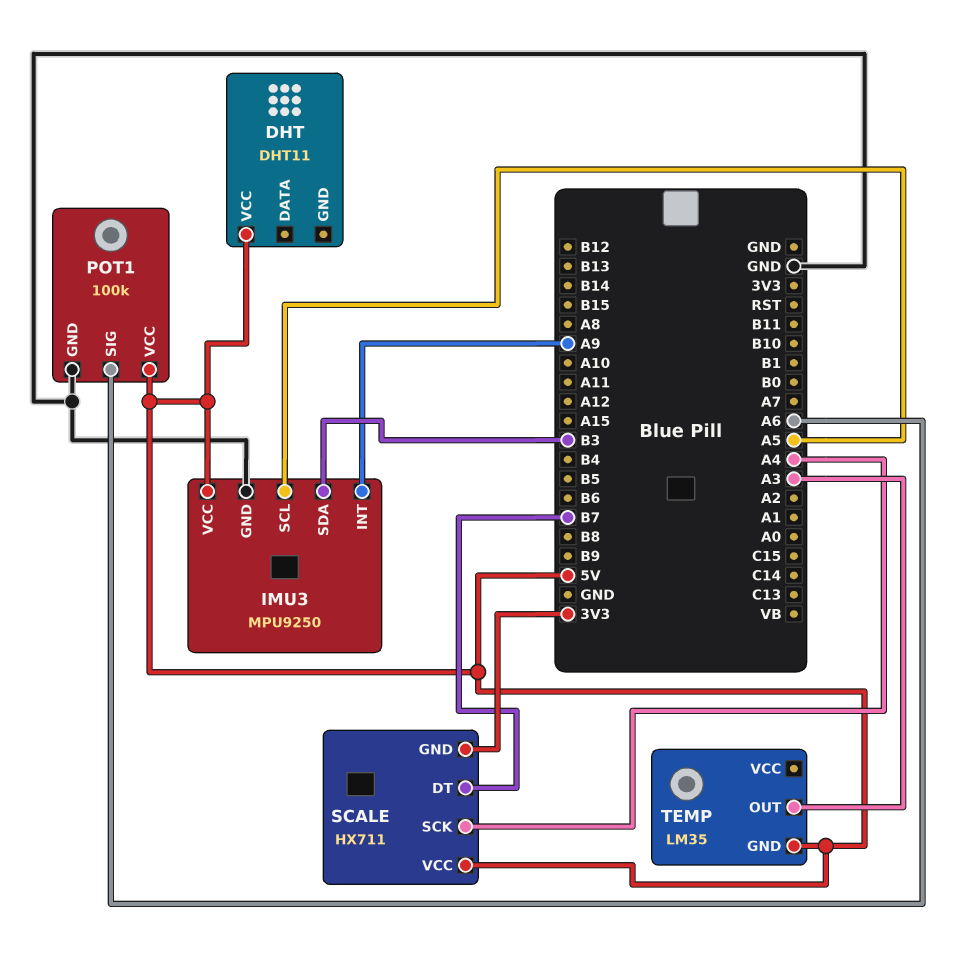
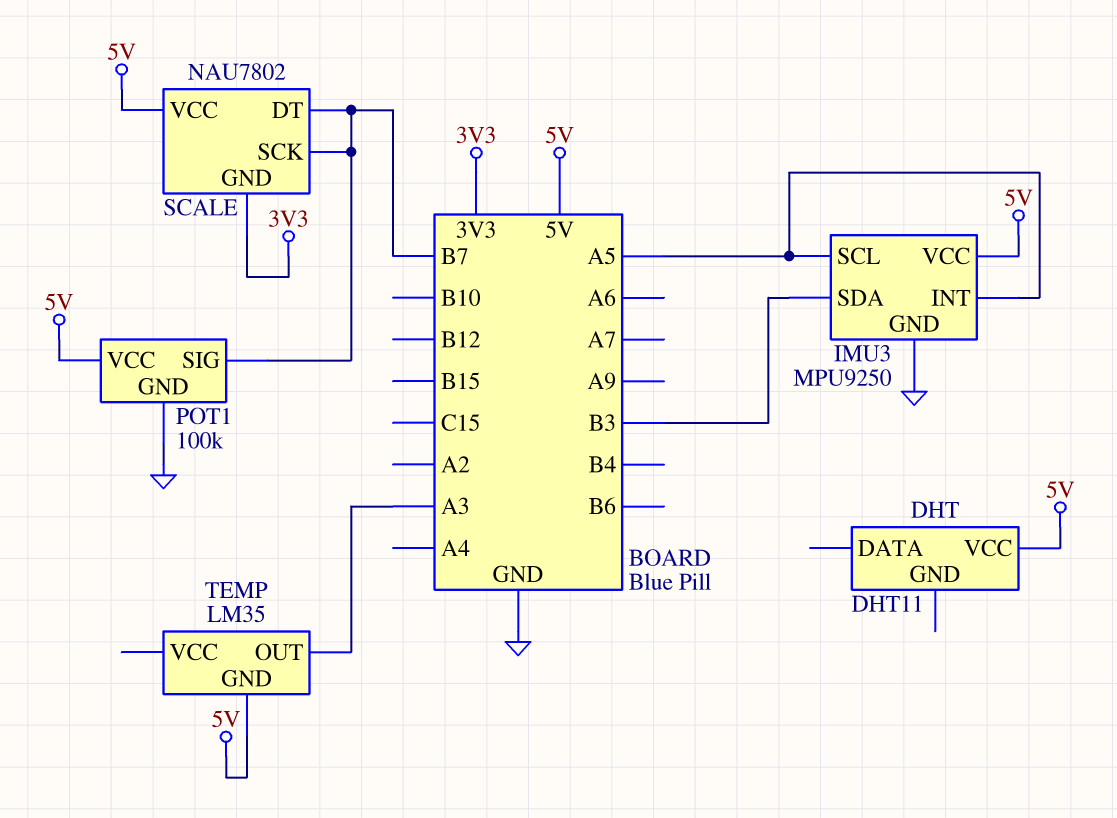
IMU3 pin INT: A9 -> A5
POT1 pin SIG: A6 -> B7
SCALE: HX711 -> NAU7802
SCALE pin SCK: A4 -> B7

